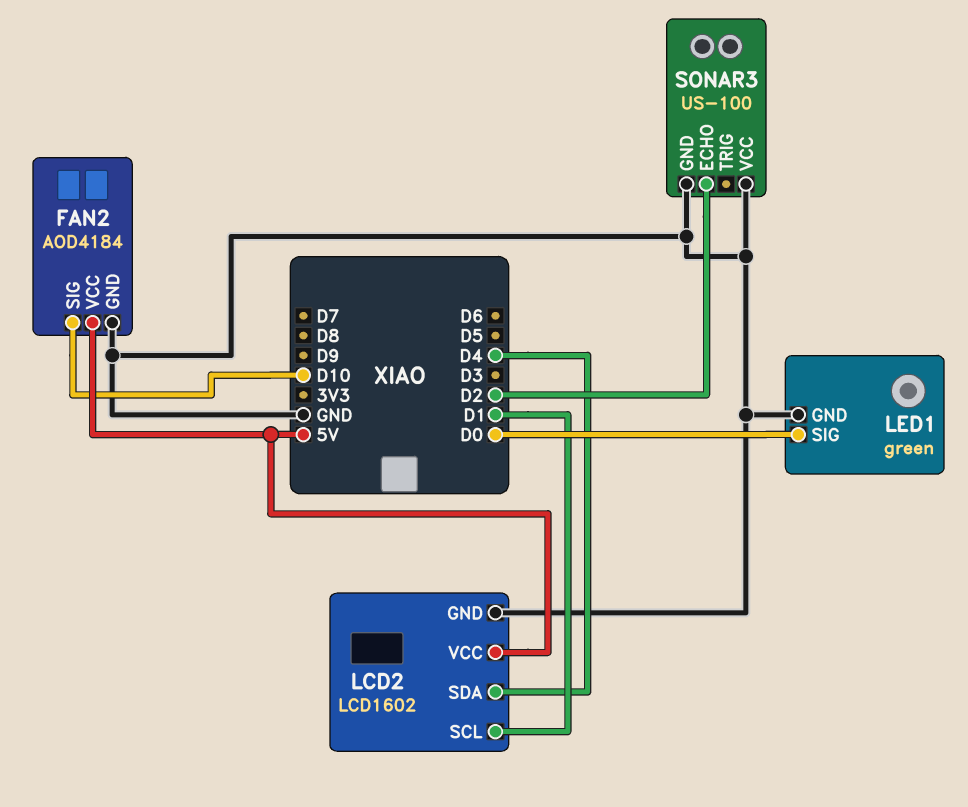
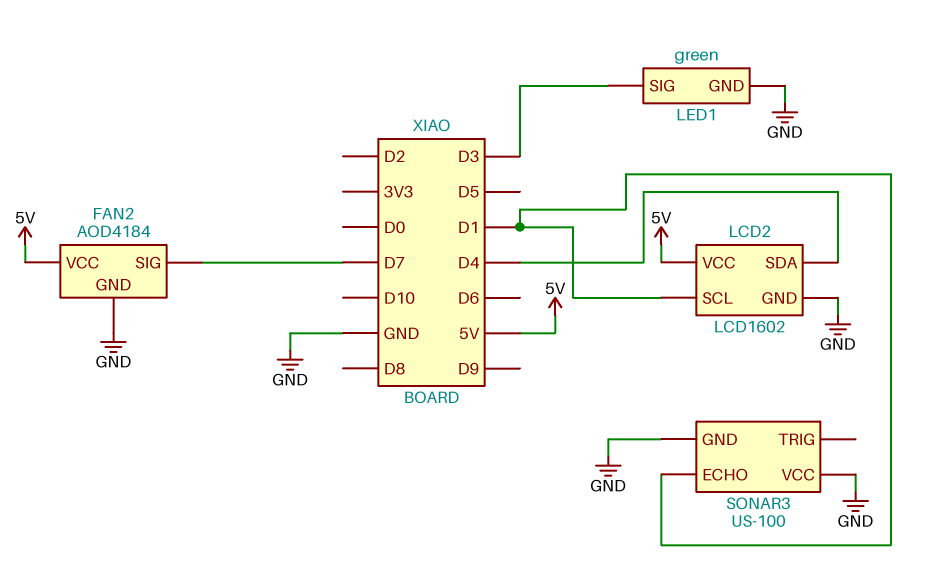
FAN2 pin SIG: D10 -> D7
LED1 pin SIG: D0 -> D3
SONAR3 pin ECHO: D2 -> D1

